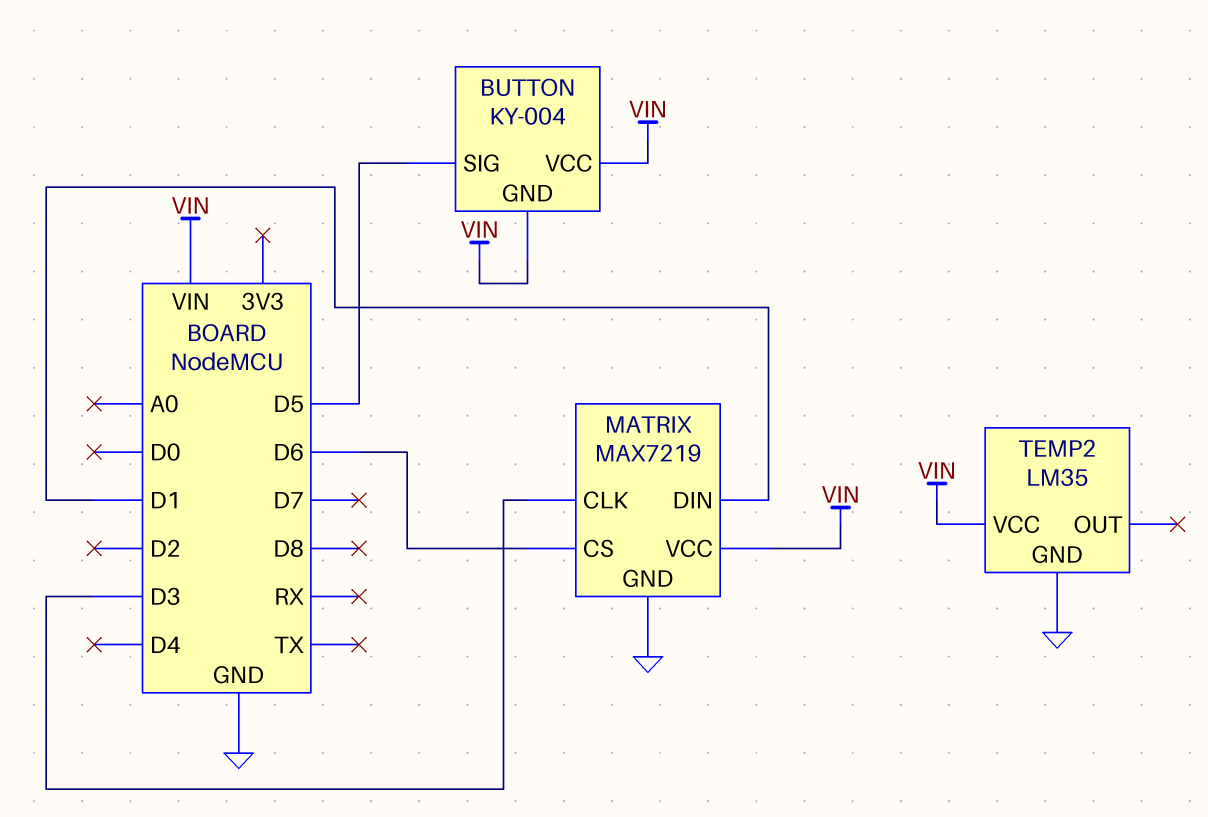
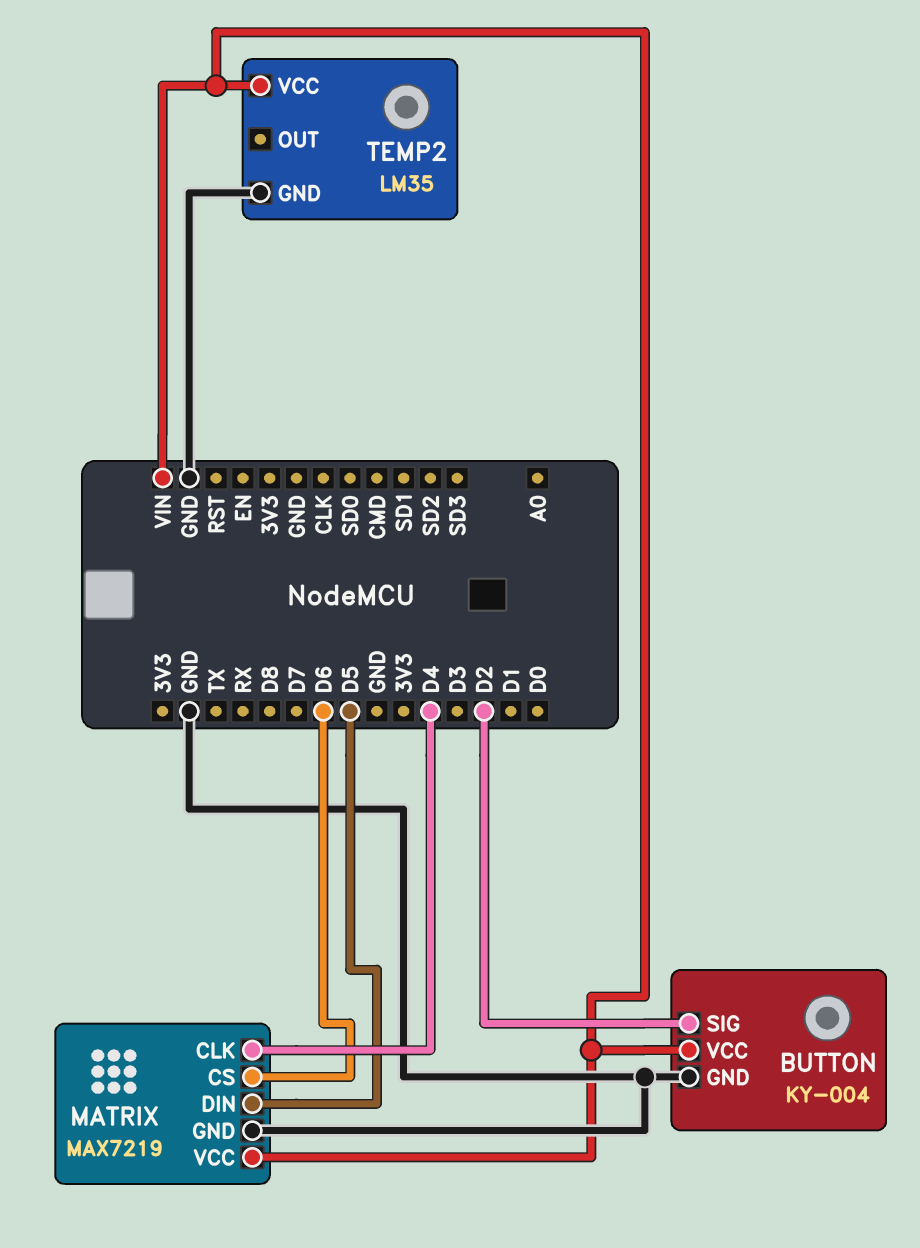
BUTTON pin GND: VIN -> GND
BUTTON pin SIG: D5 -> D2
MATRIX pin CLK: D3 -> D4
MATRIX pin DIN: D1 -> D5

